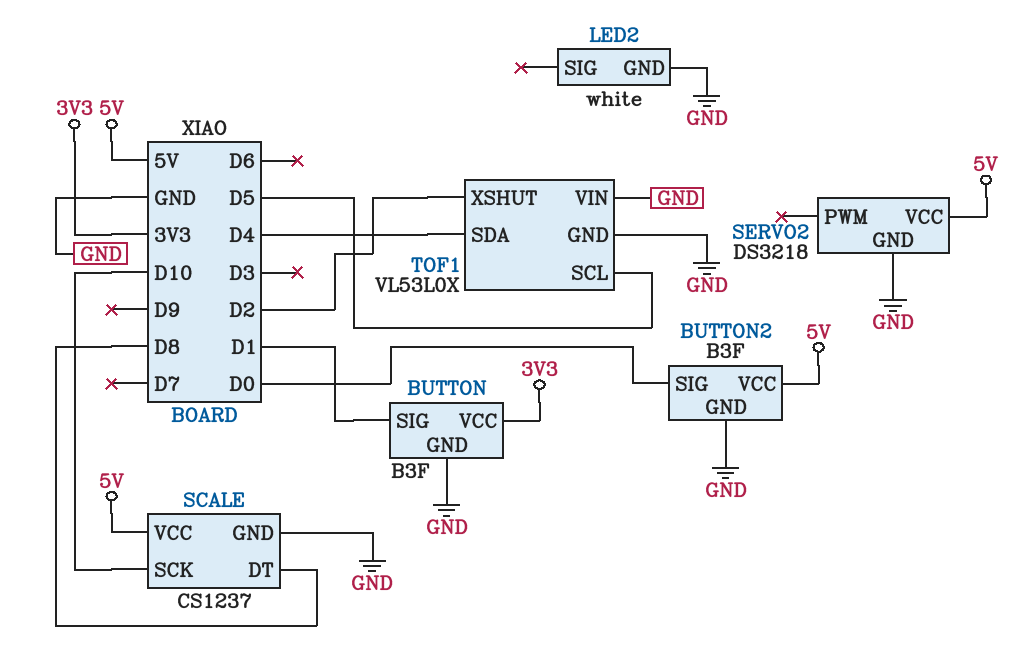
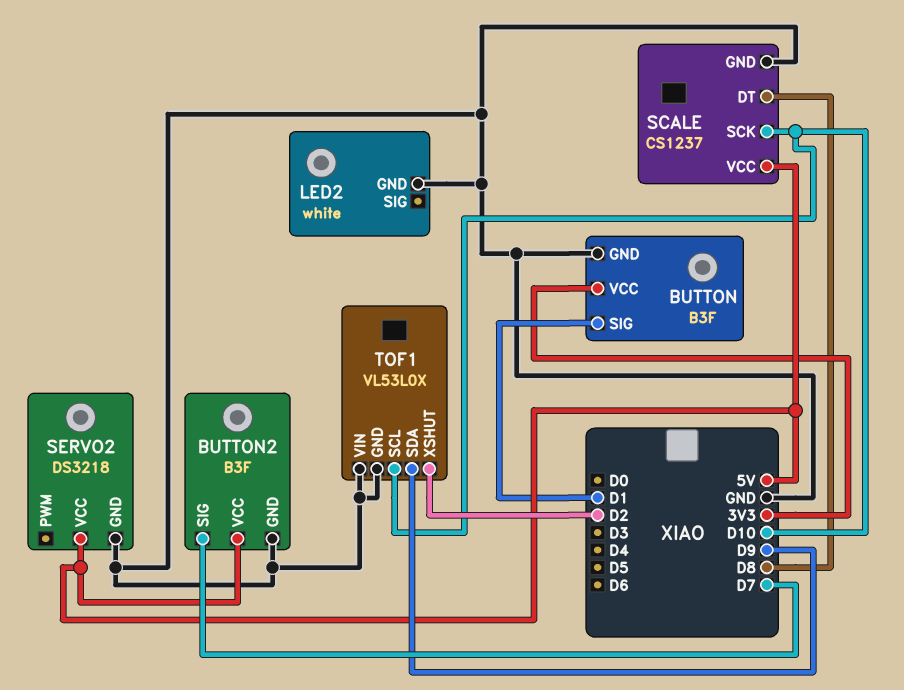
BUTTON2 pin SIG: D0 -> D7
TOF1 pin SCL: D5 -> D10
TOF1 pin SDA: D4 -> D9

